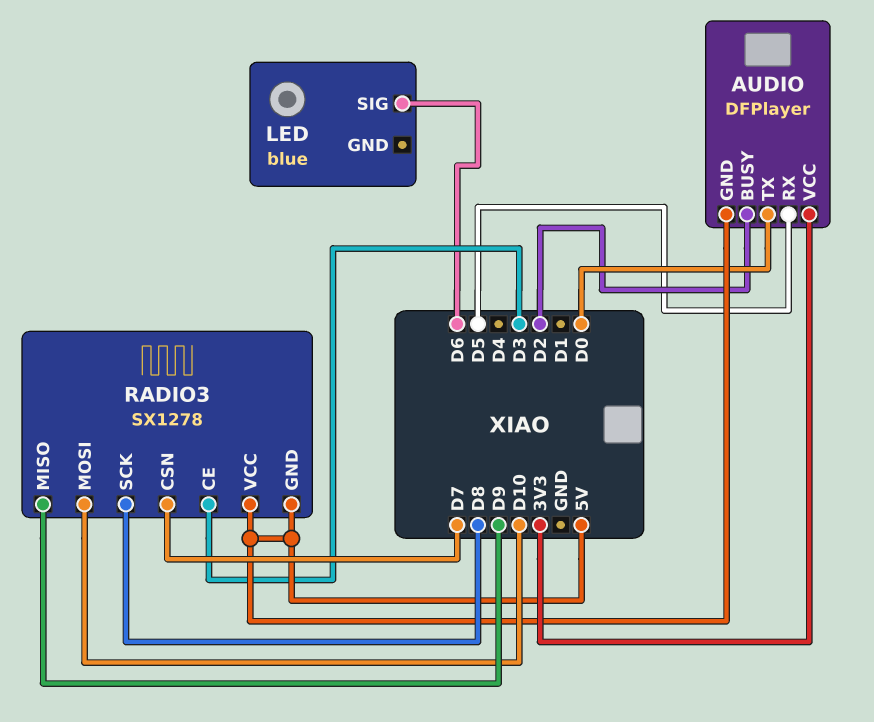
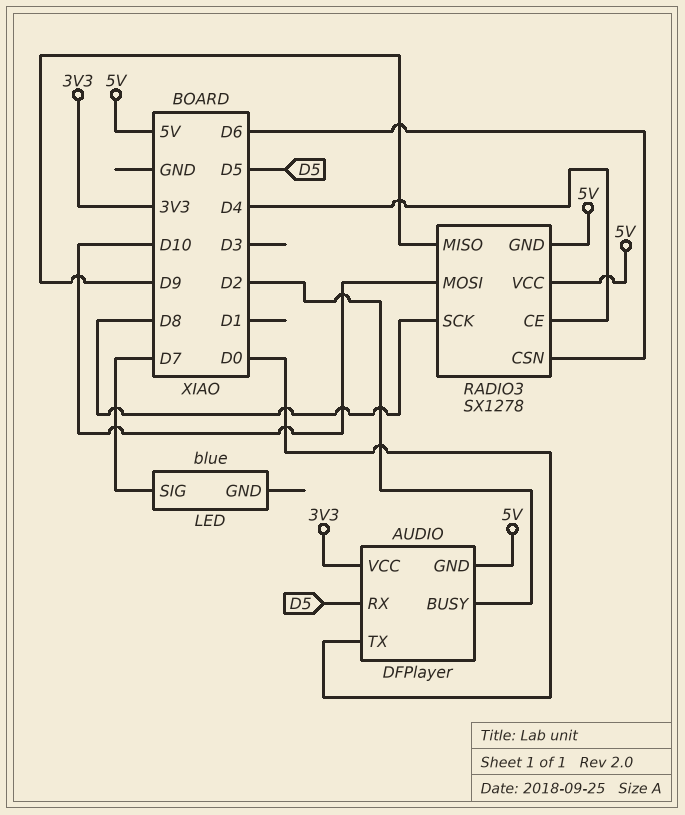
LED pin SIG: D6 -> D7
RADIO3 pin CE: D3 -> D4
RADIO3 pin CSN: D7 -> D6

